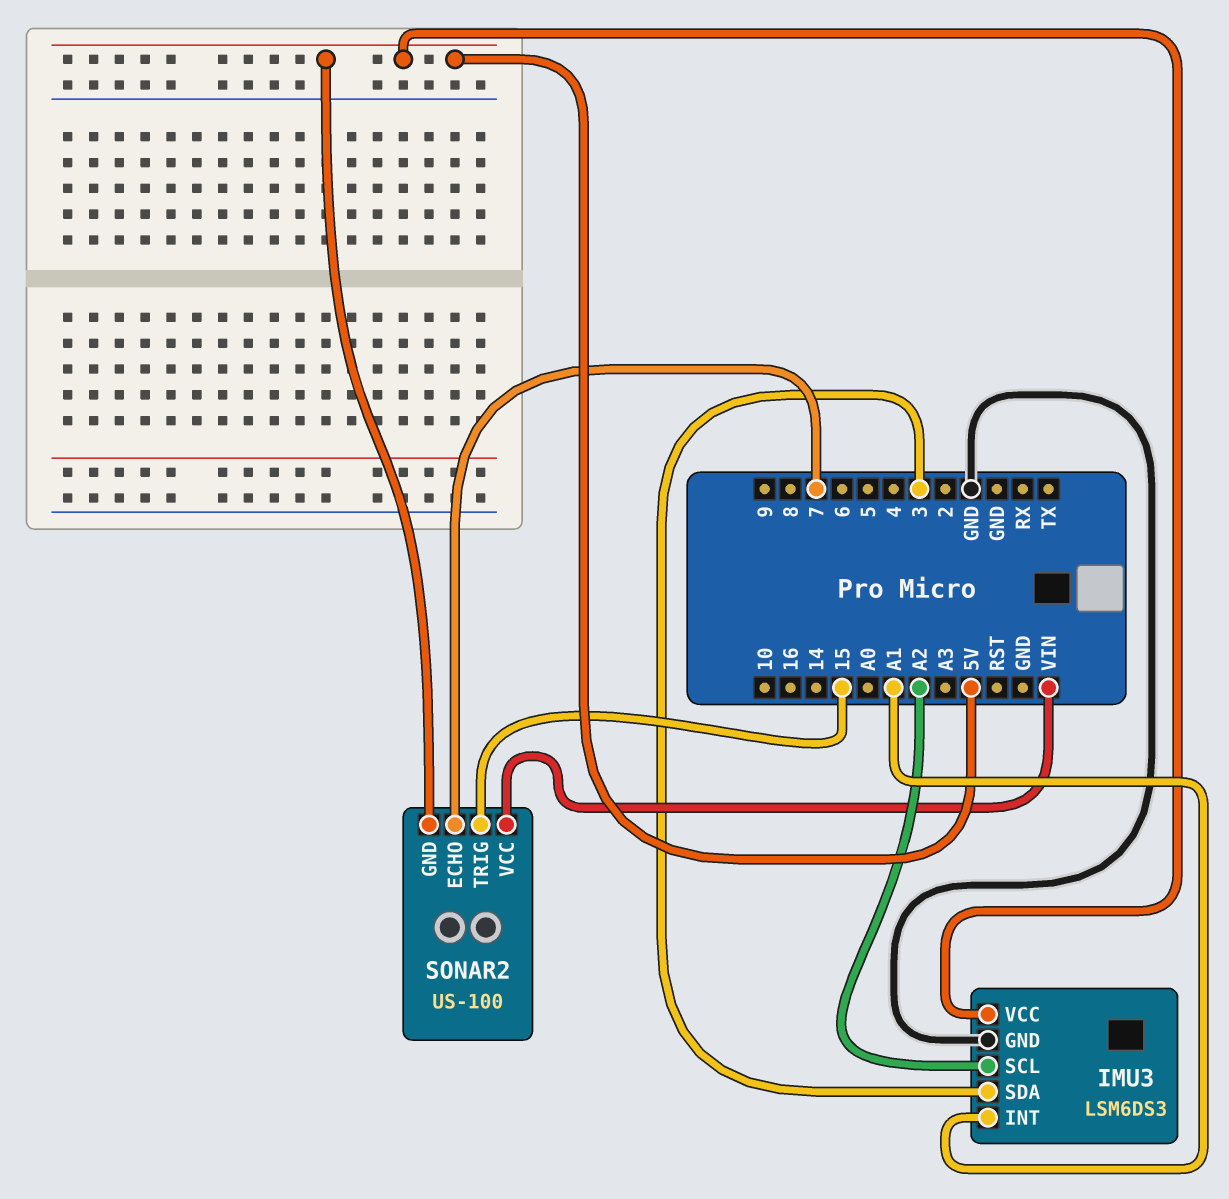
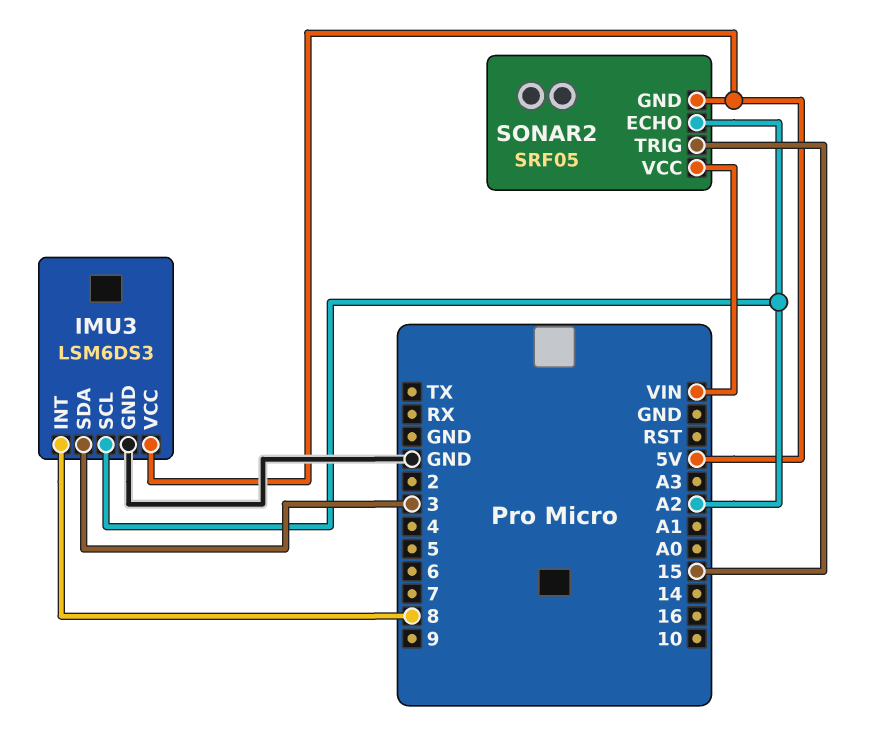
IMU3 pin INT: A1 -> 8
SONAR2: US-100 -> SRF05
SONAR2 pin ECHO: 7 -> A2

